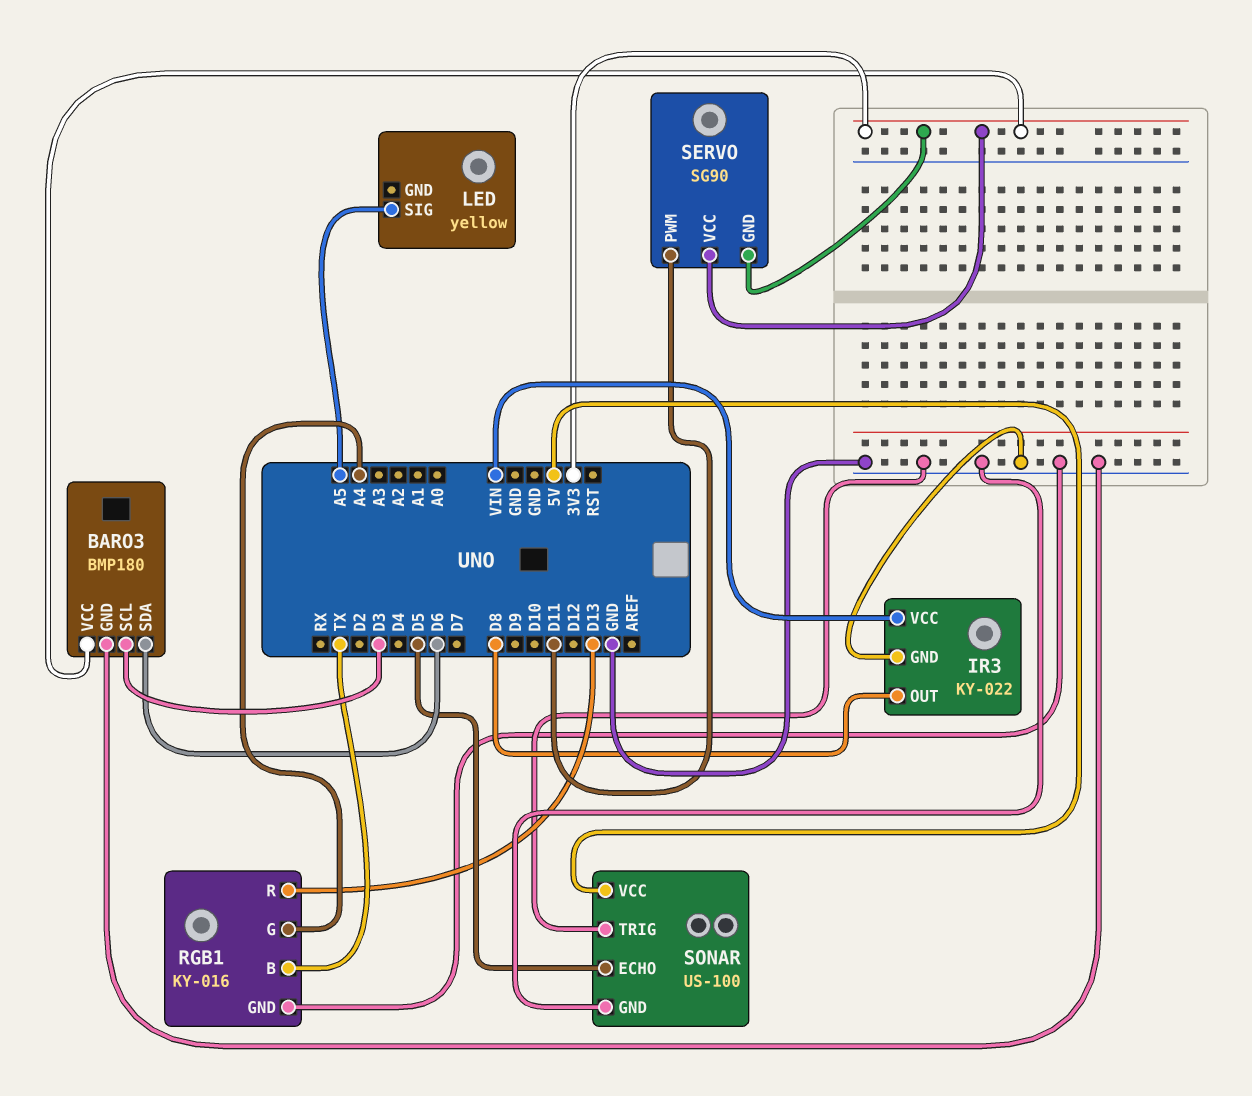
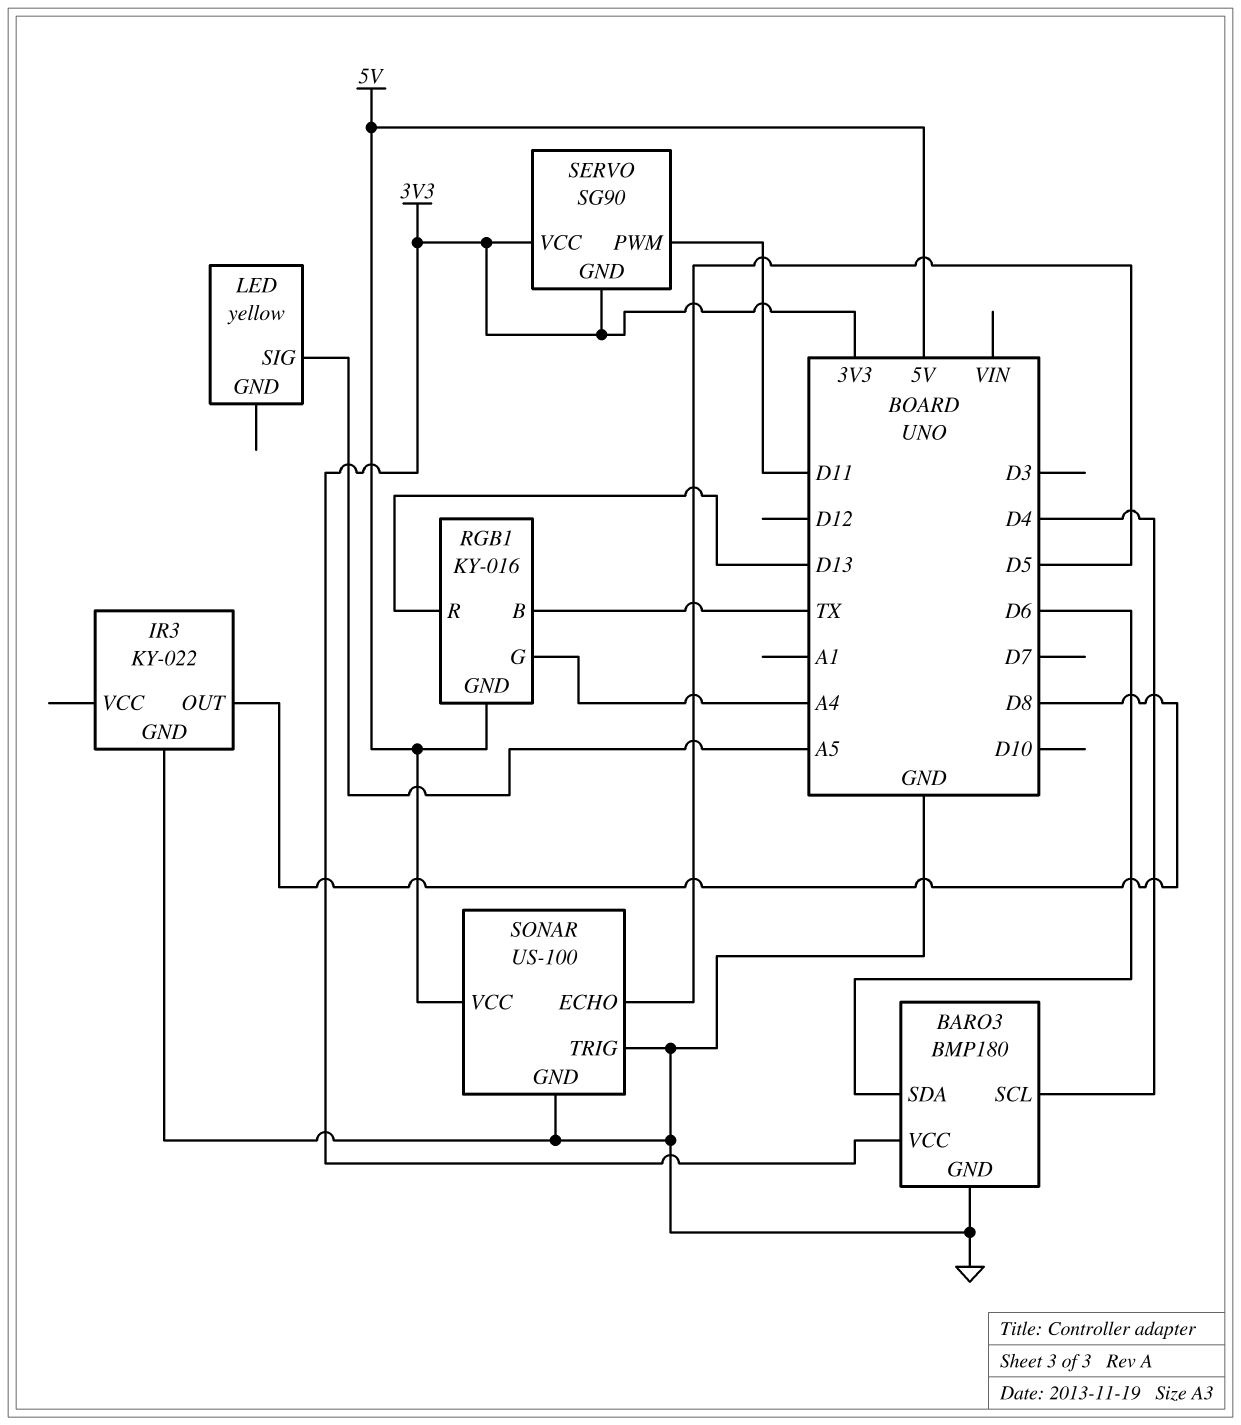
BARO3 pin SCL: D3 -> D4
IR3 pin VCC: VIN -> none
RGB1 pin GND: GND -> 5V

